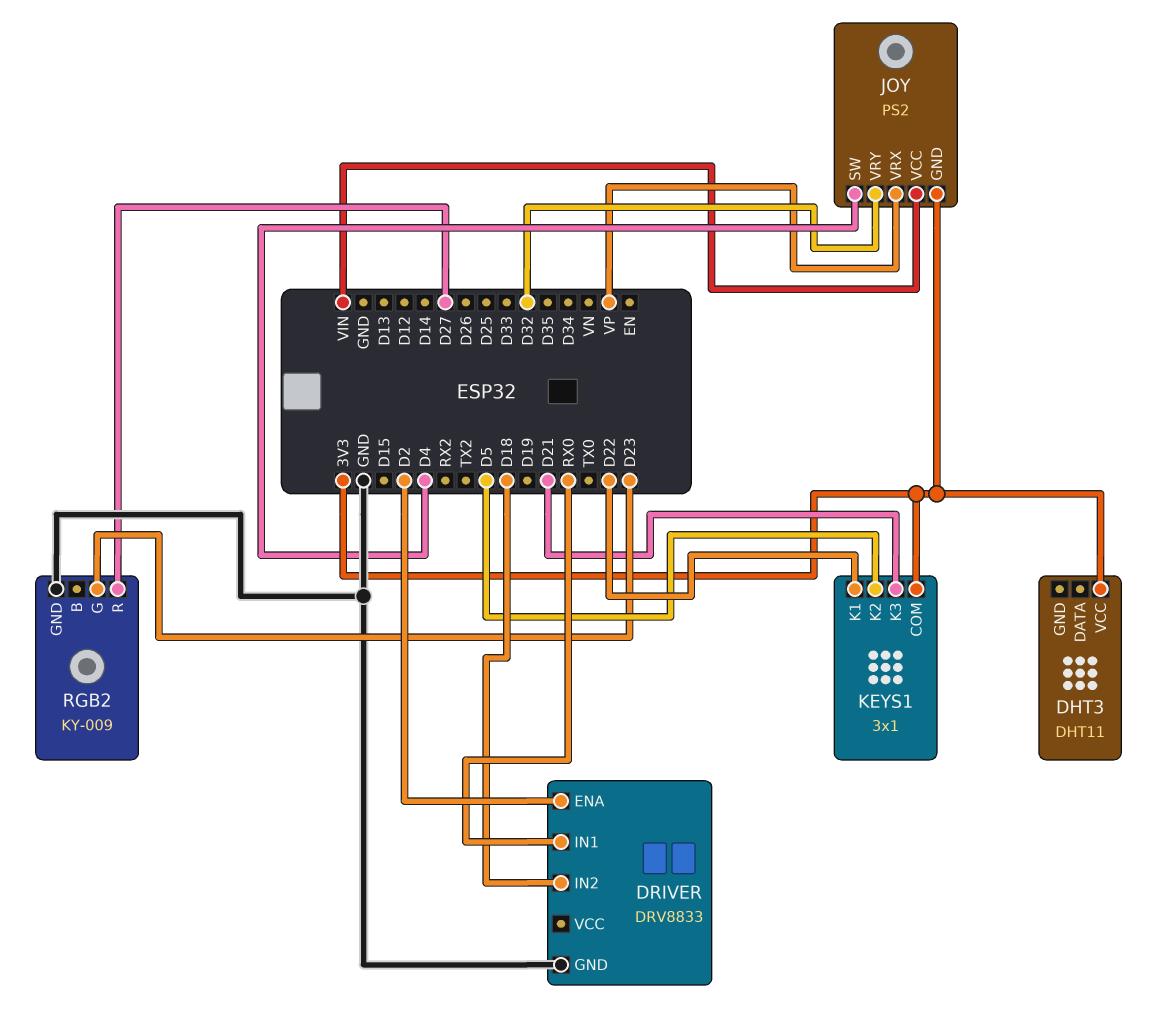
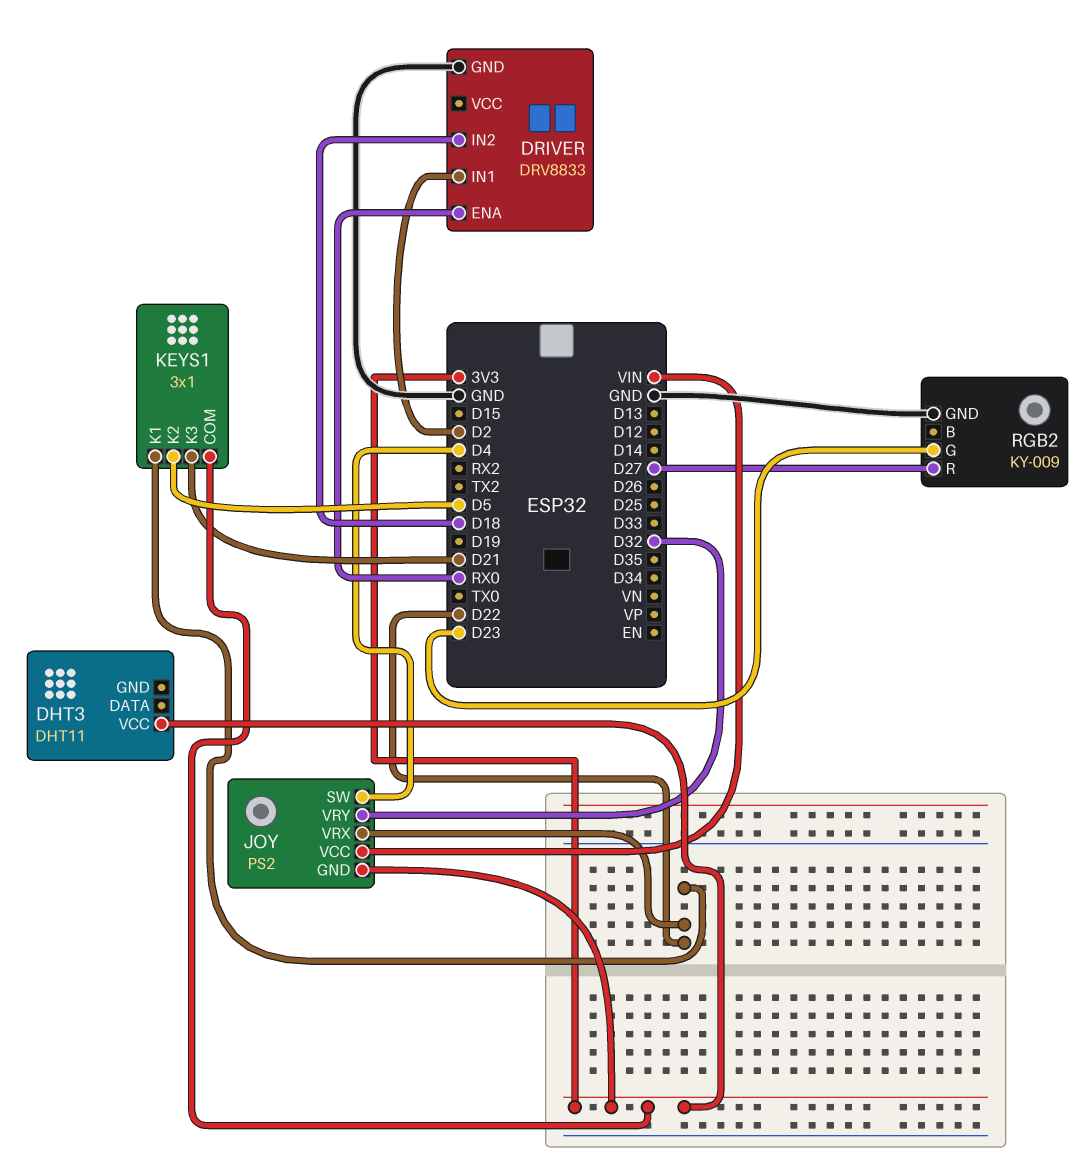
DRIVER pin ENA: D2 -> RX0
DRIVER pin IN1: RX0 -> D2
JOY pin VRX: VP -> D22

